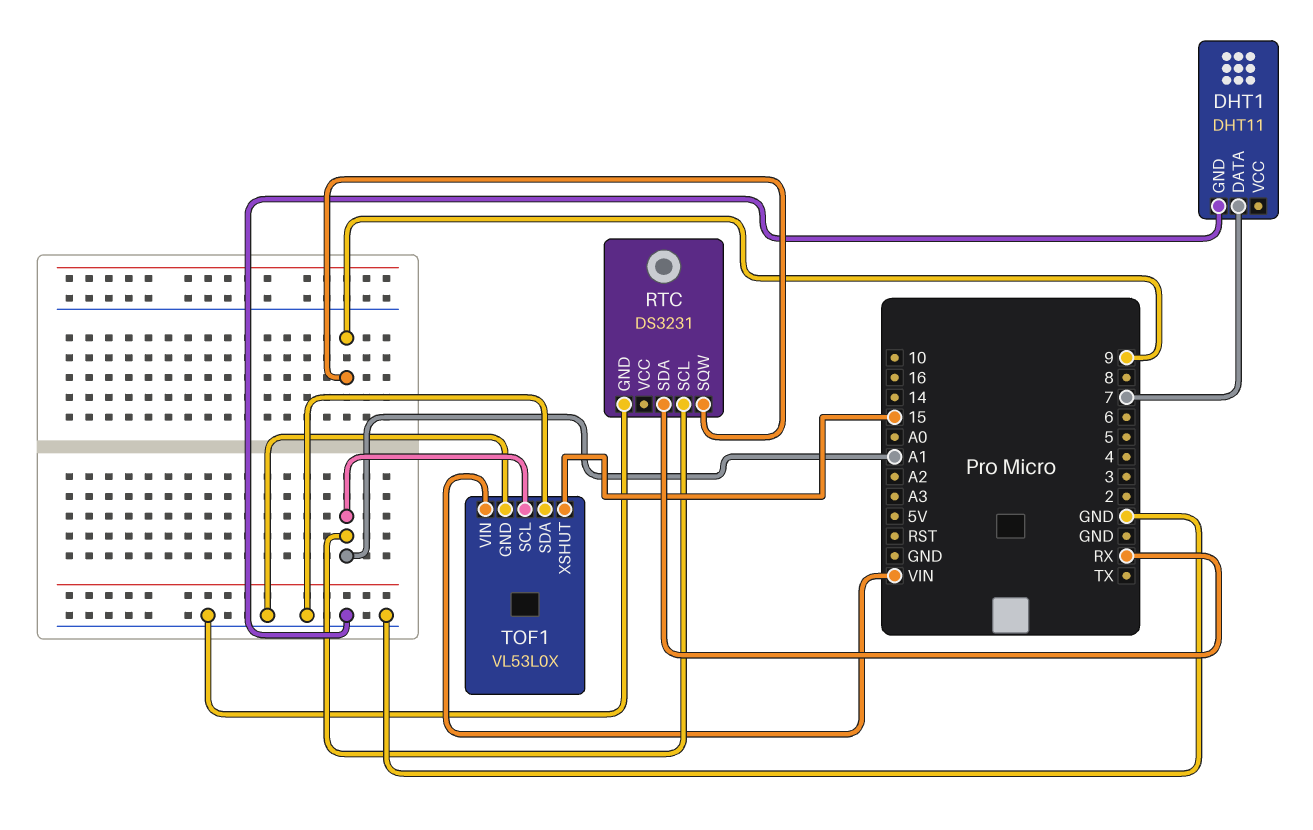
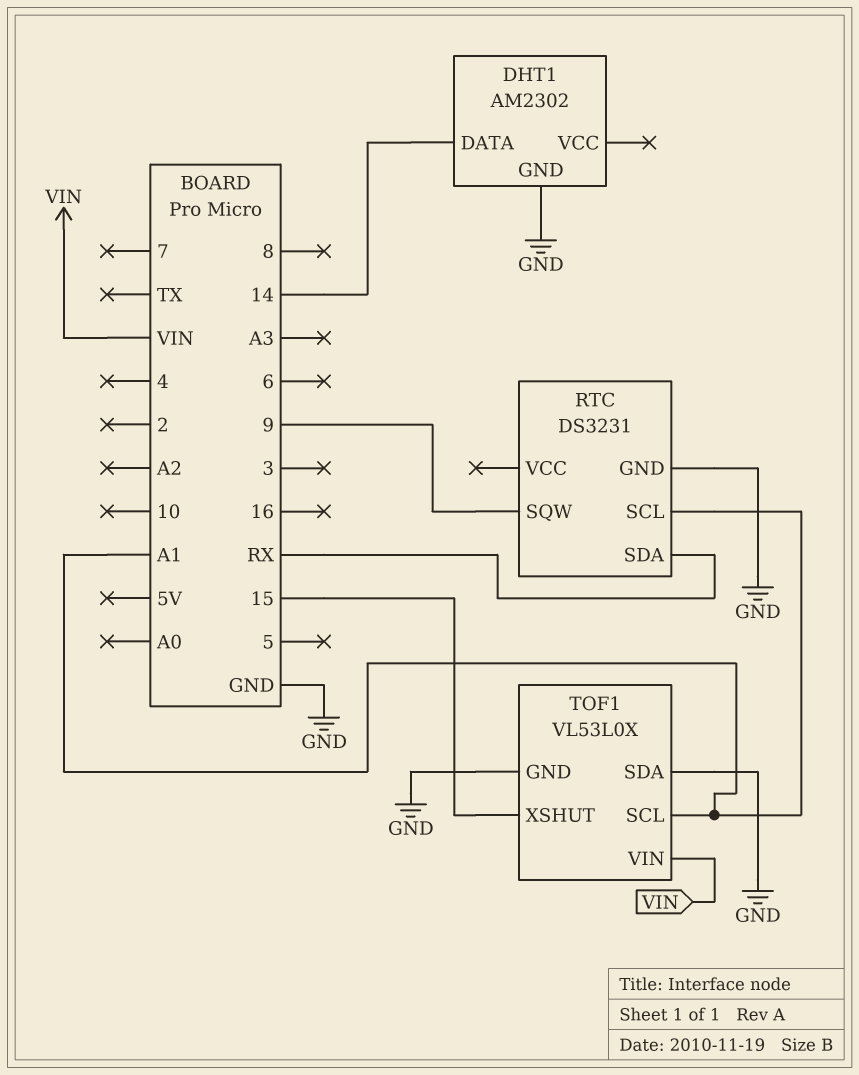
DHT1: DHT11 -> AM2302
DHT1 pin DATA: 7 -> 14

